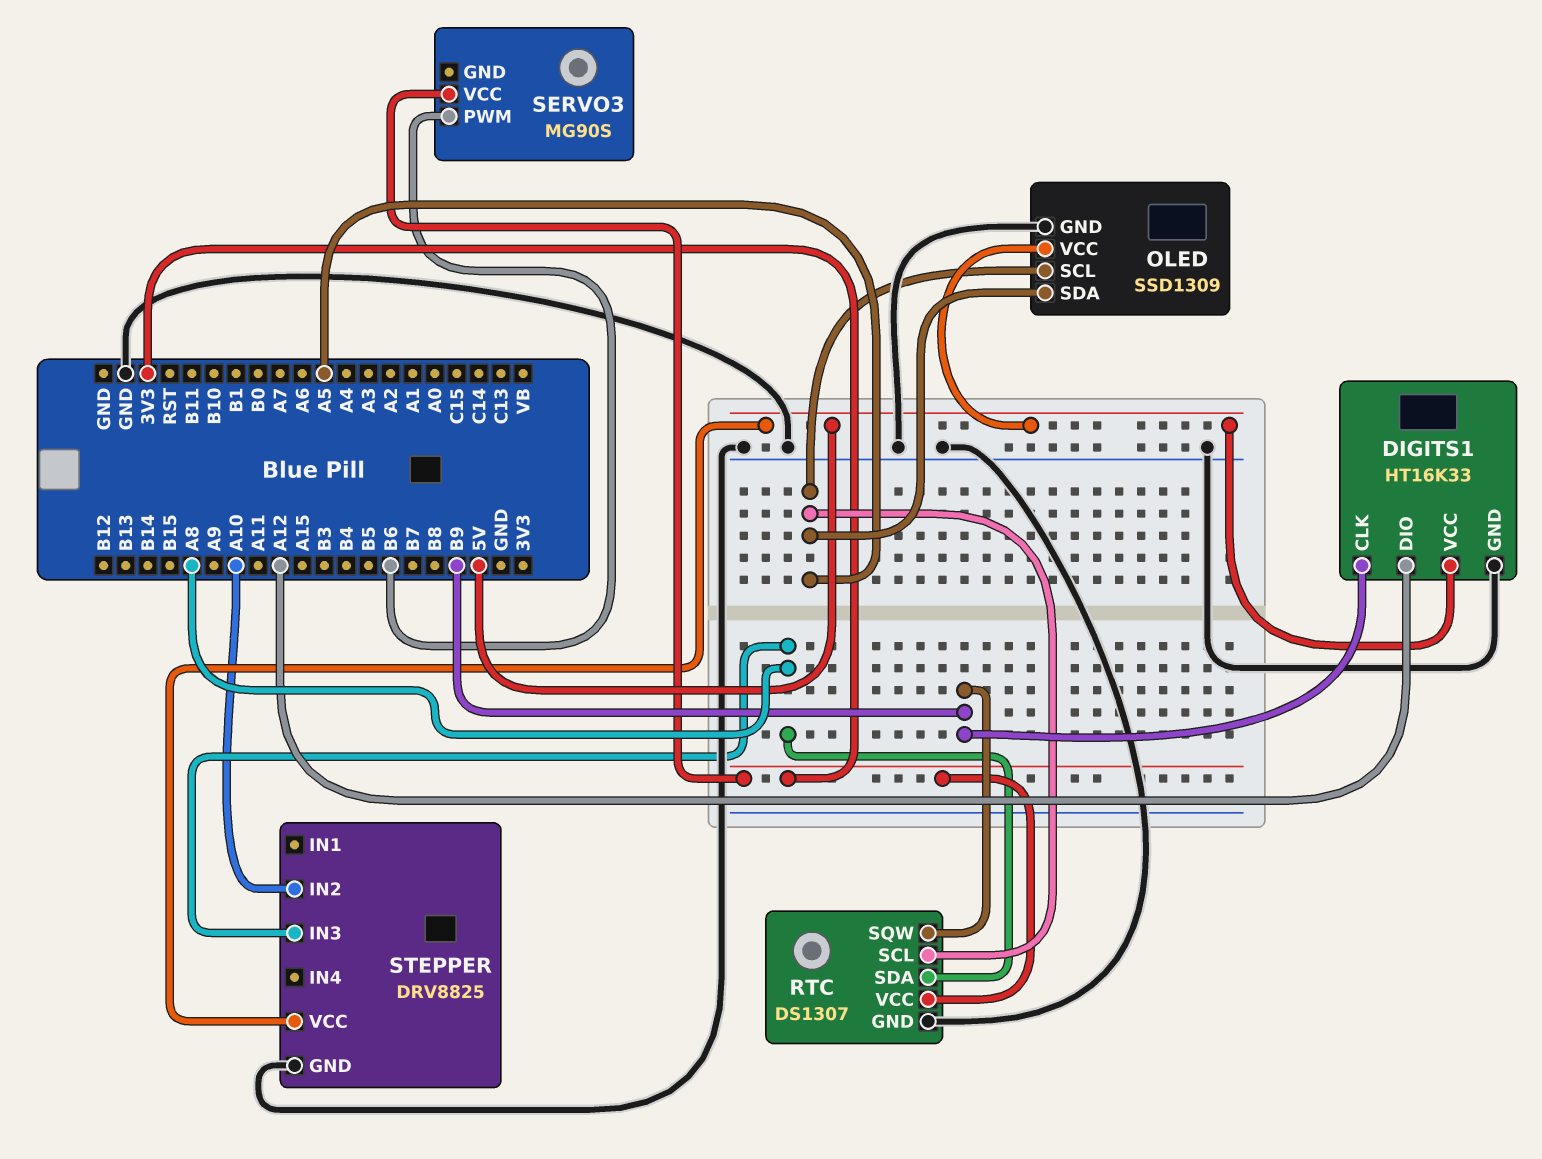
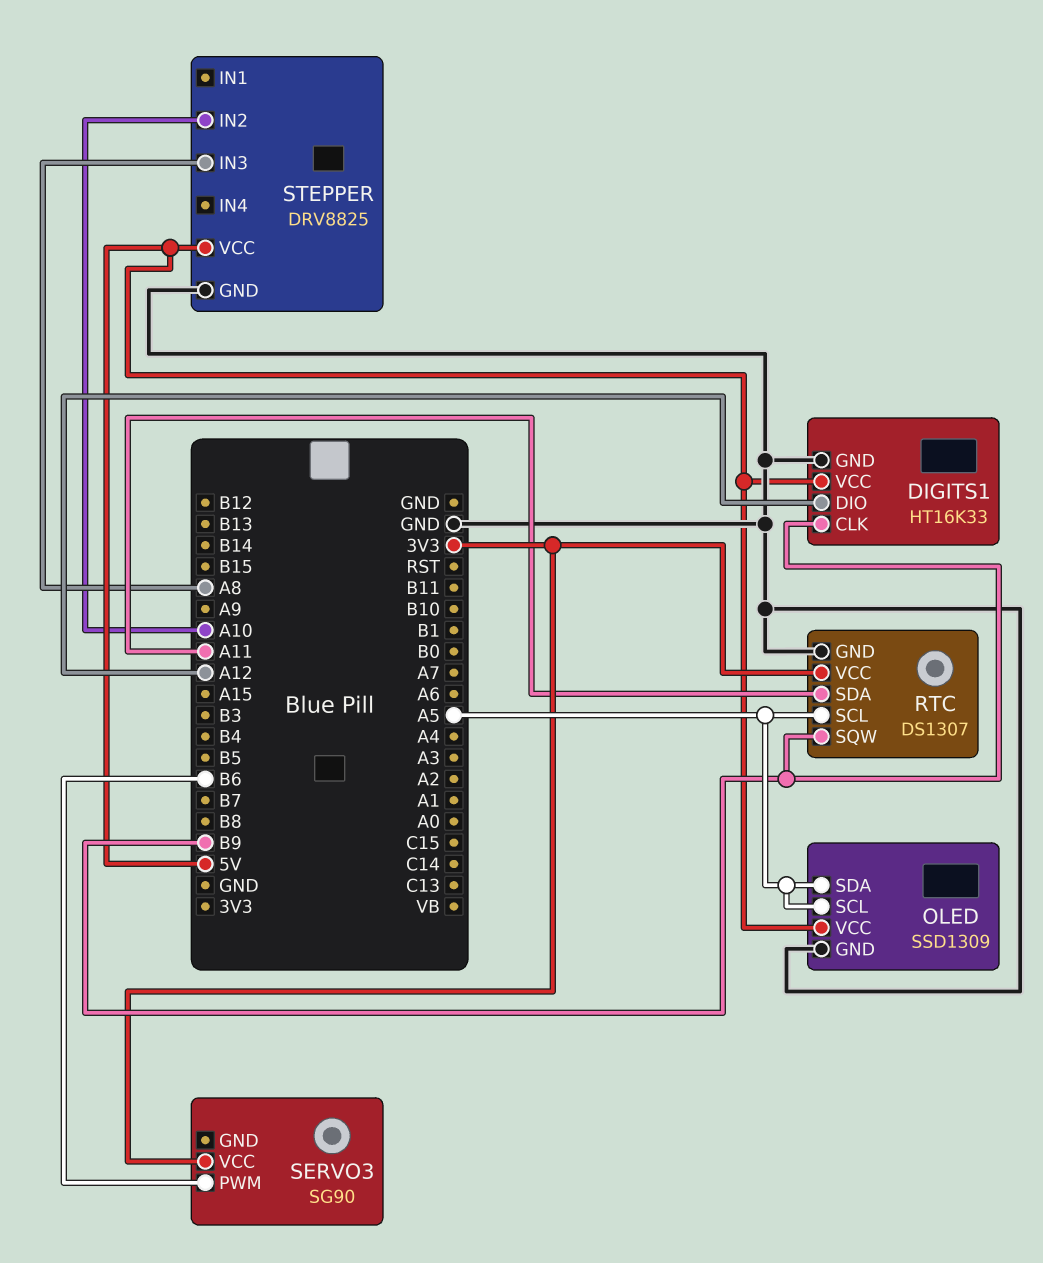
RTC pin SDA: A8 -> A11
SERVO3: MG90S -> SG90

